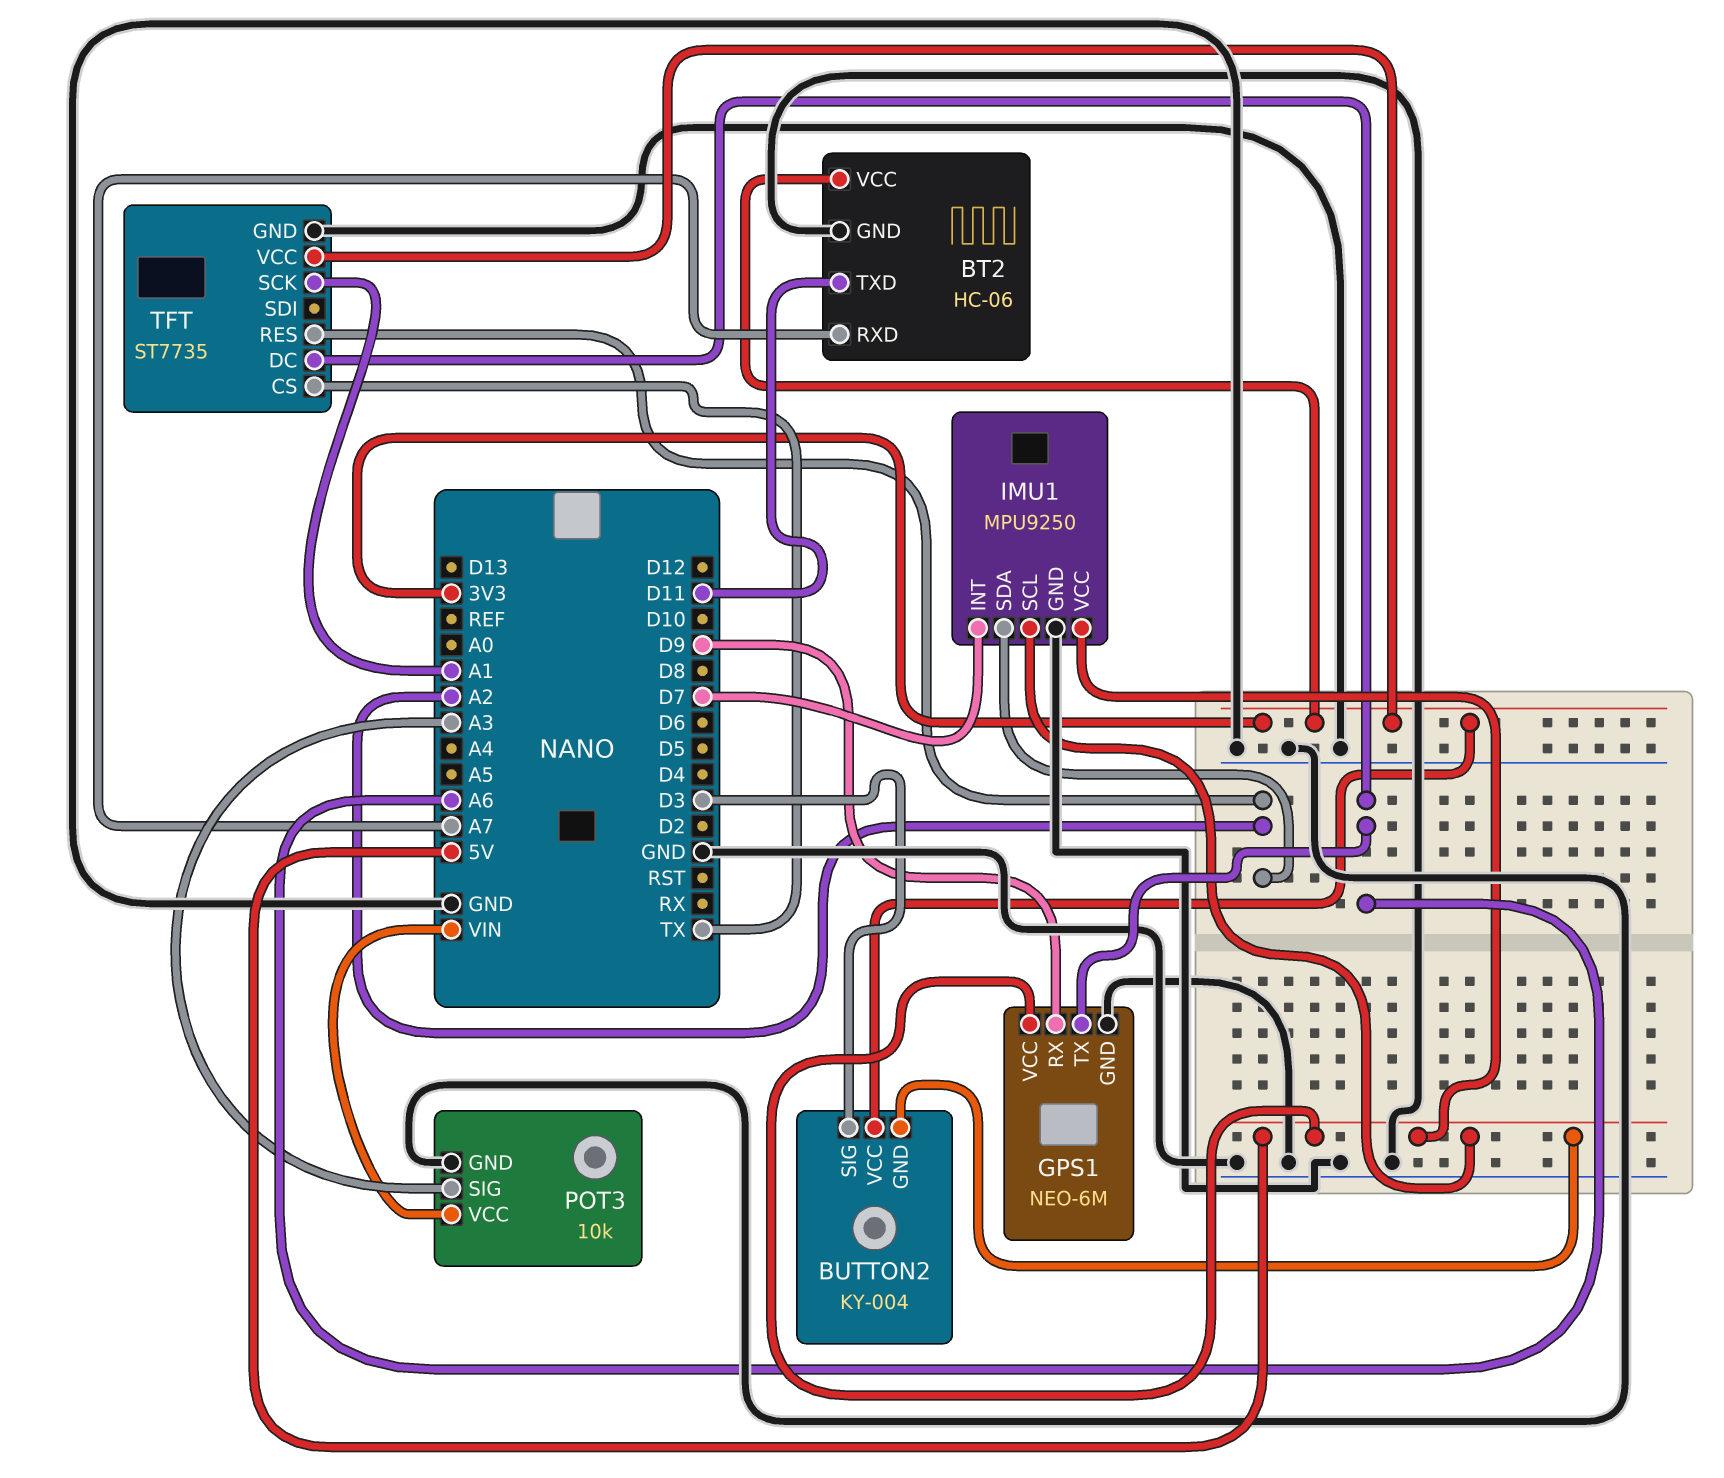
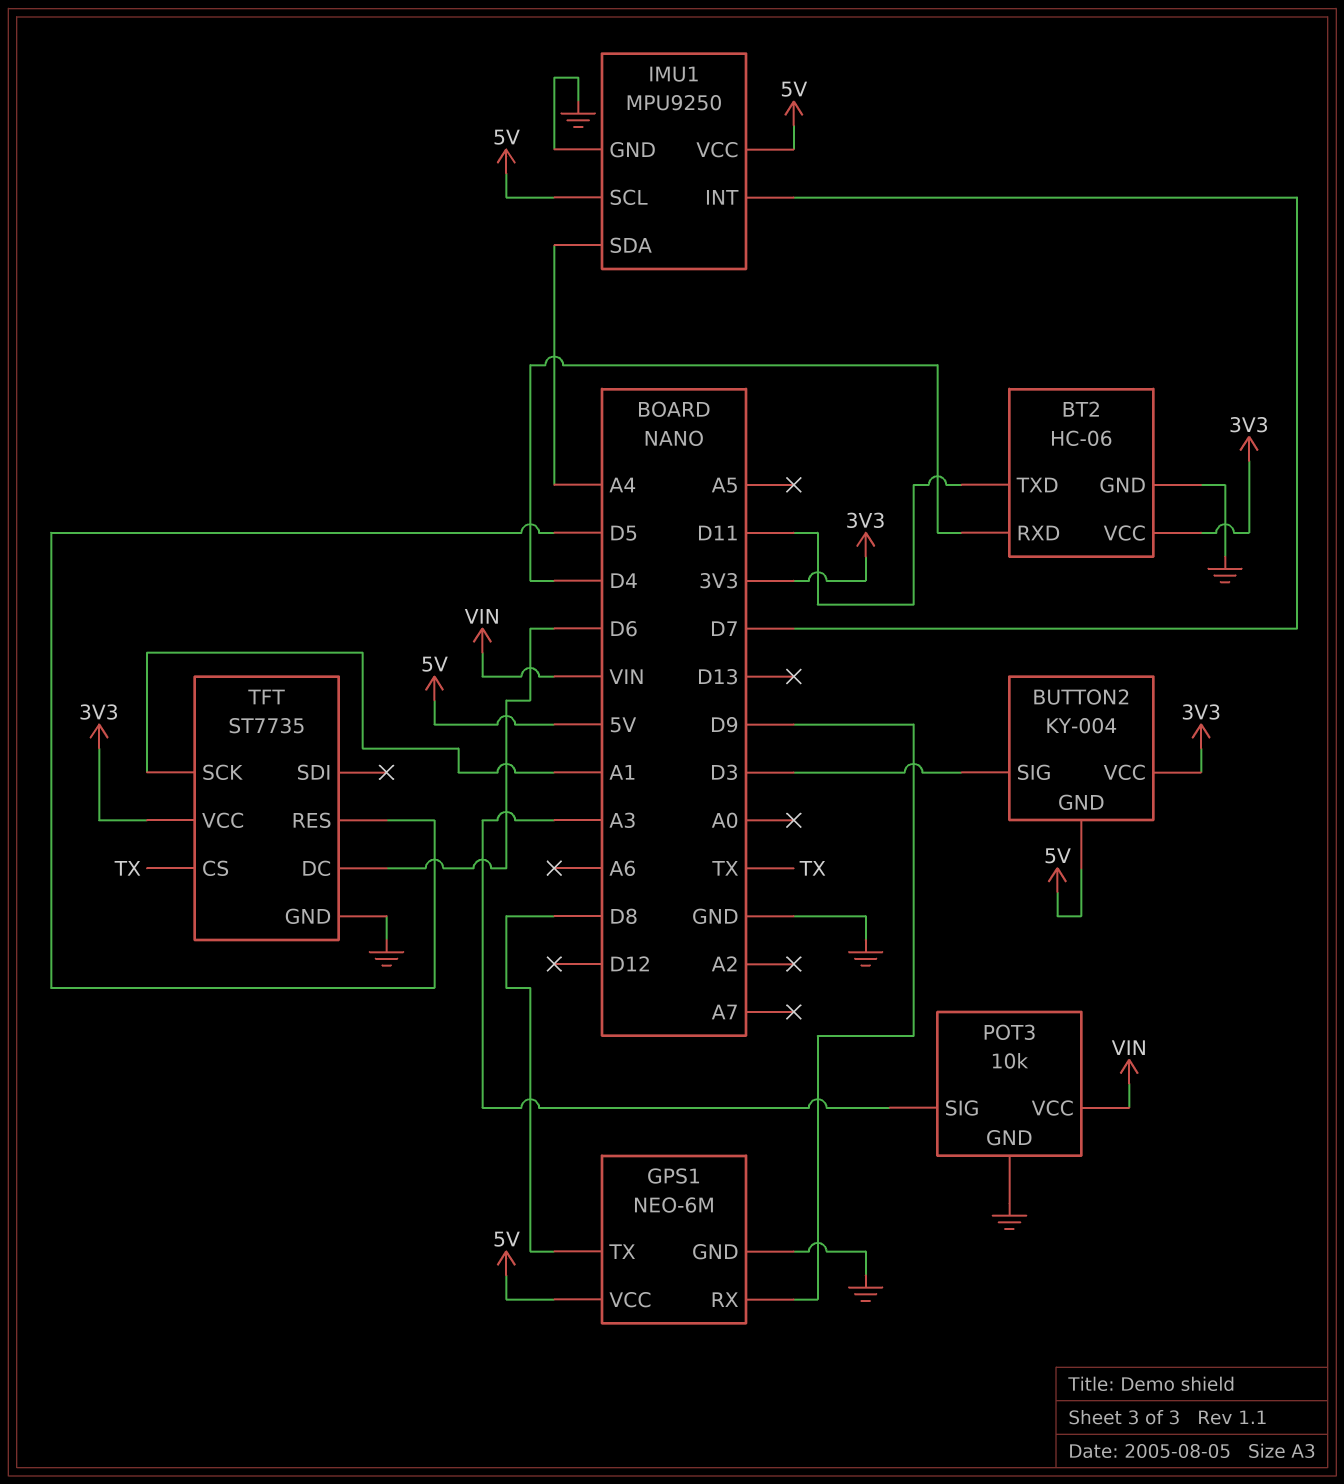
BT2 pin RXD: A7 -> D4
GPS1 pin TX: A6 -> D8
IMU1 pin SDA: A2 -> A4
TFT pin DC: A6 -> D6
TFT pin RES: A2 -> D5

